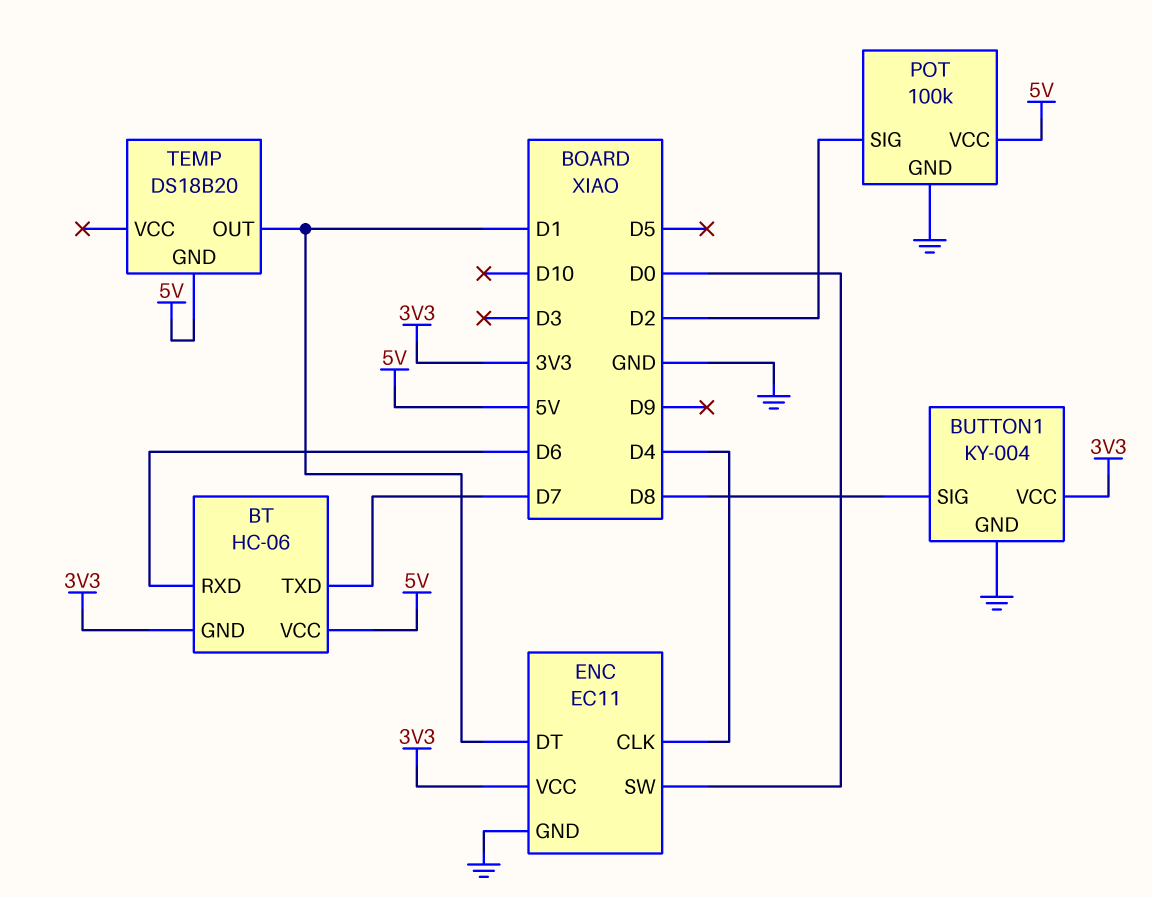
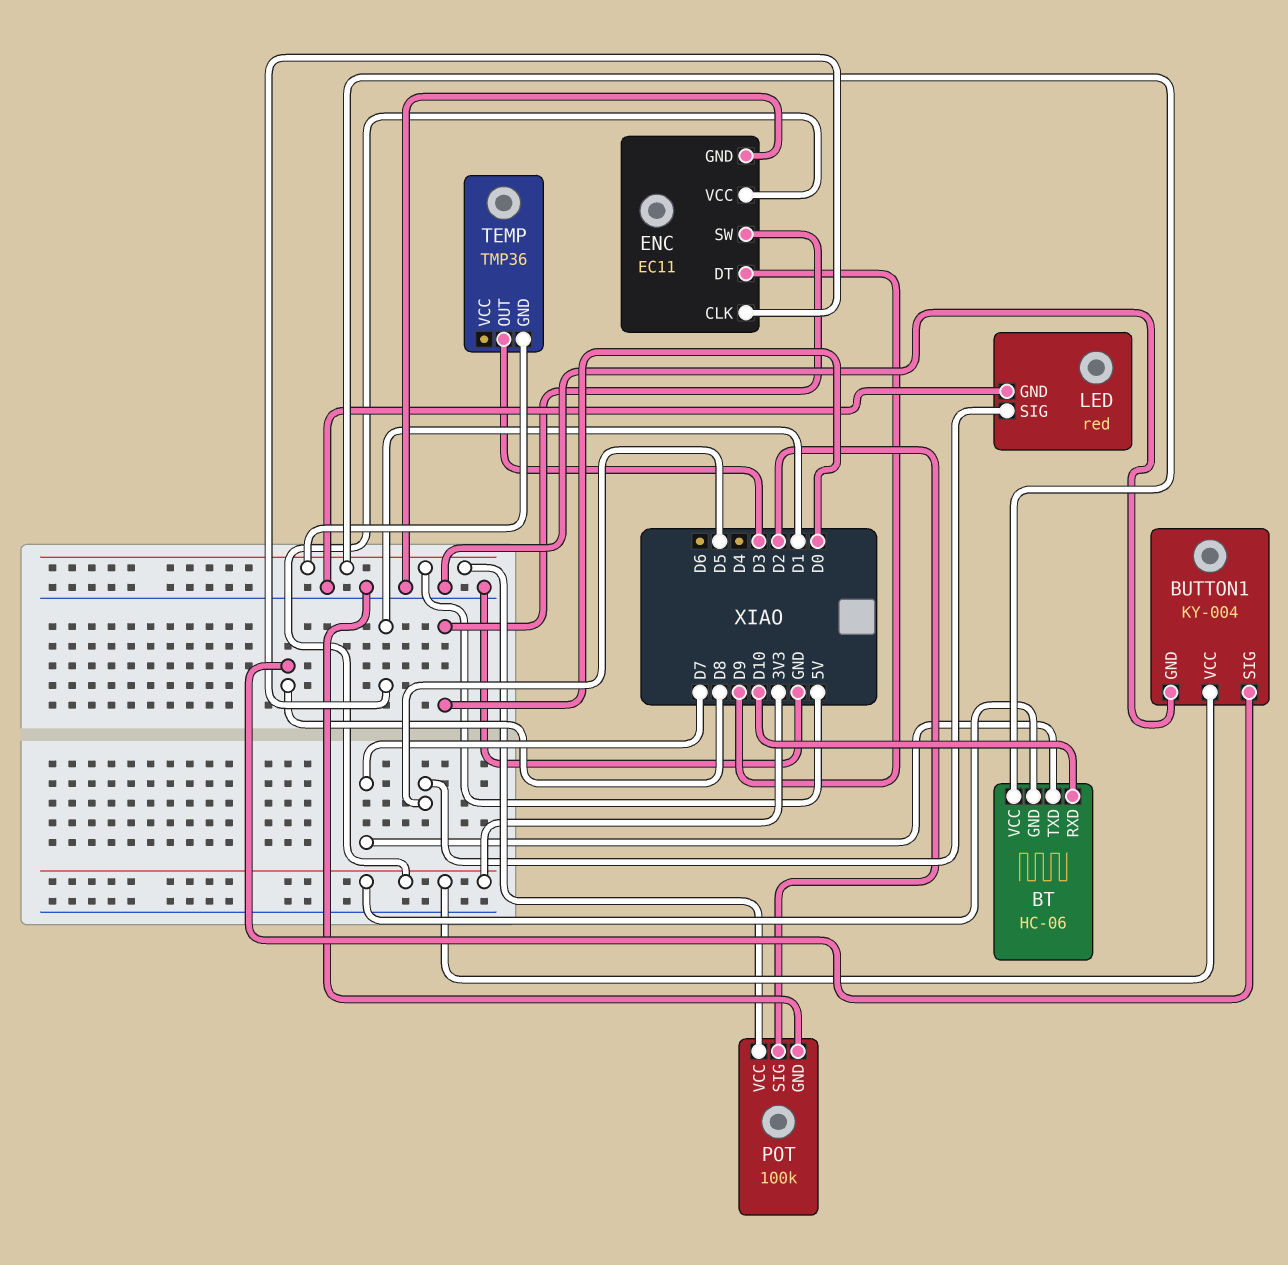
BT pin RXD: D6 -> D10
ENC pin CLK: D4 -> D1
ENC pin DT: D1 -> D9
LED: none -> red
LED pin GND: none -> GND
LED pin SIG: none -> D5
TEMP: DS18B20 -> TMP36
TEMP pin OUT: D1 -> D3

